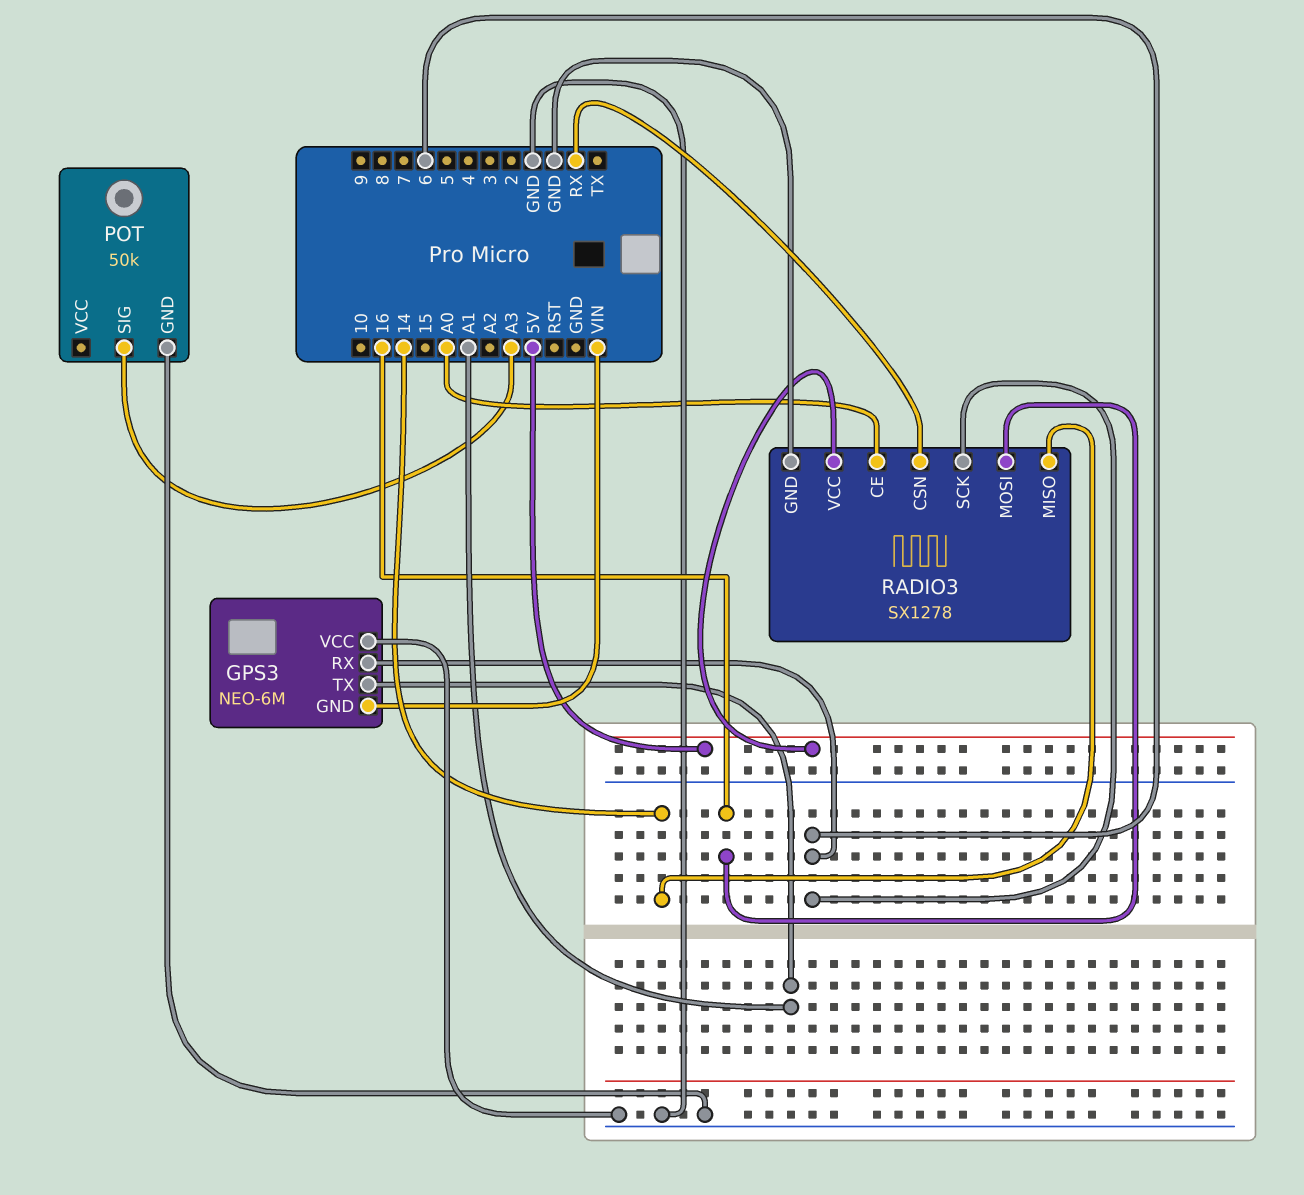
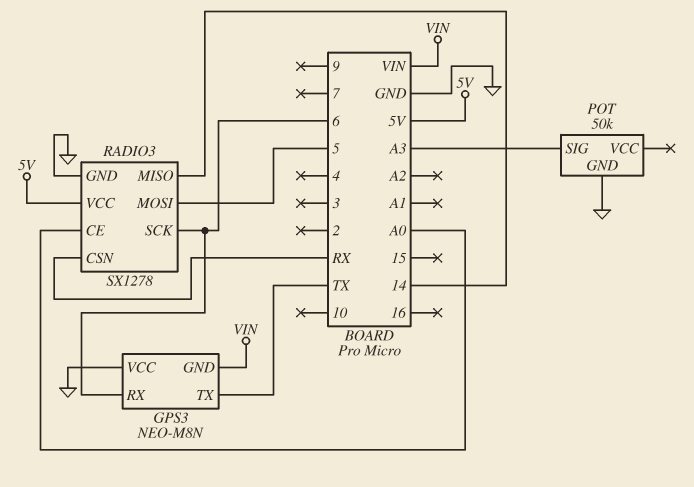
GPS3: NEO-6M -> NEO-M8N
GPS3 pin TX: A1 -> TX
RADIO3 pin MOSI: 16 -> 5

